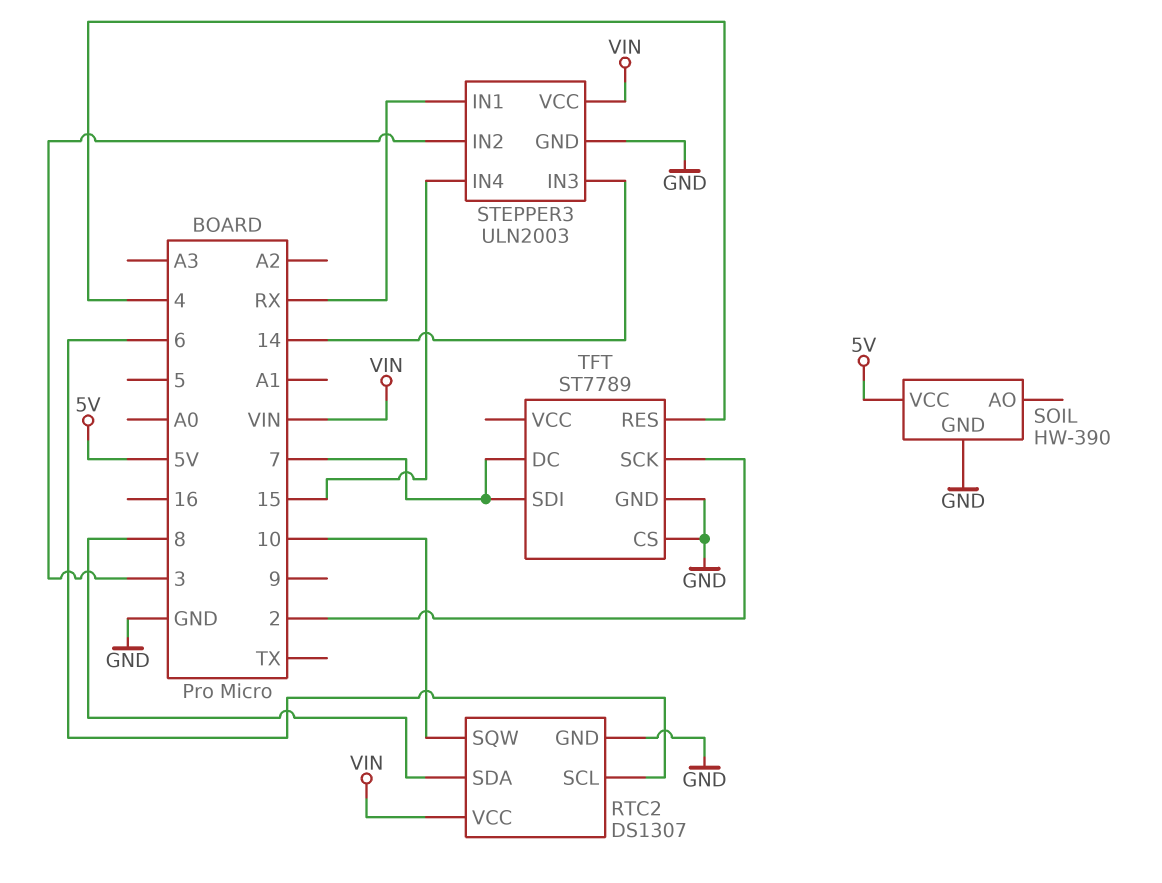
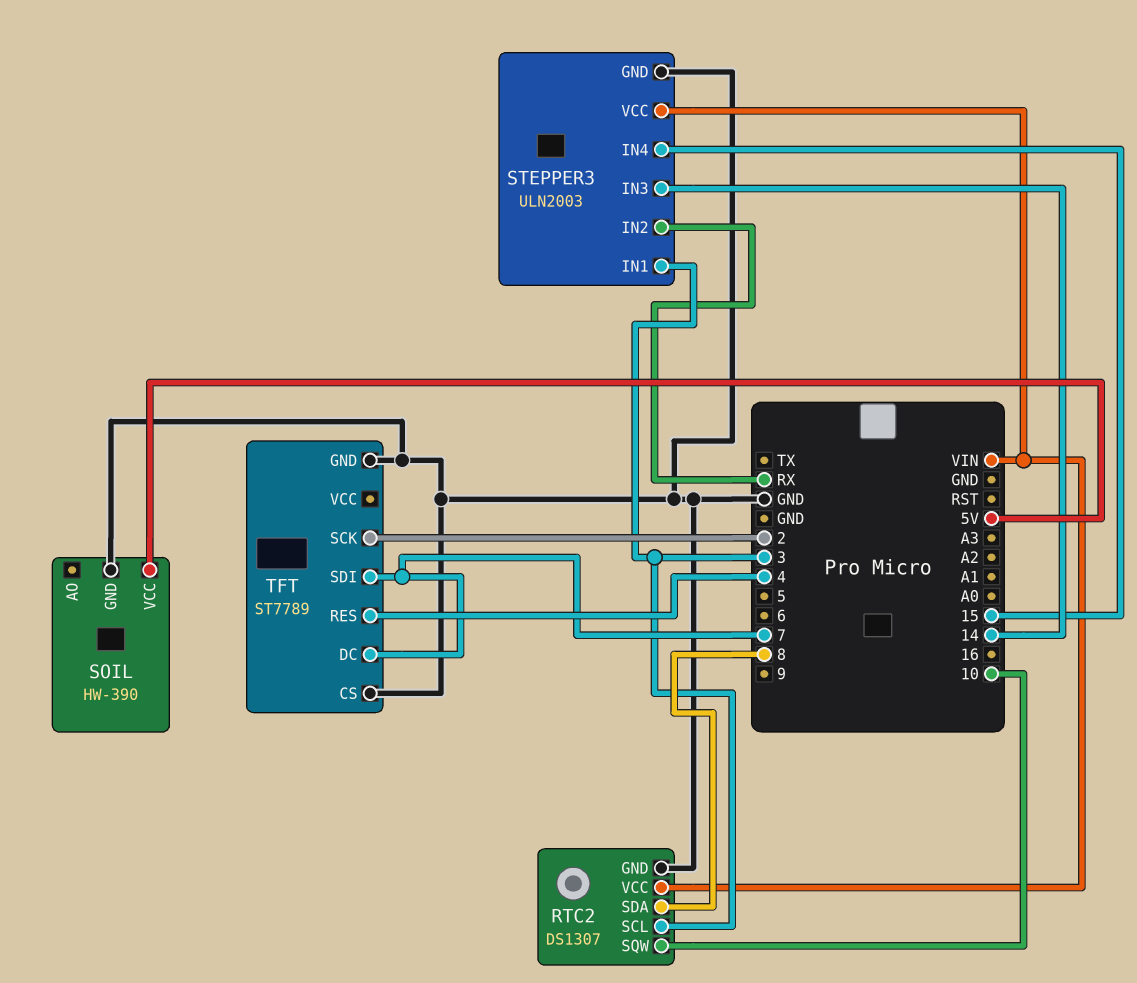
RTC2 pin SCL: 6 -> 3
STEPPER3 pin IN1: RX -> 3
STEPPER3 pin IN2: 3 -> RX

